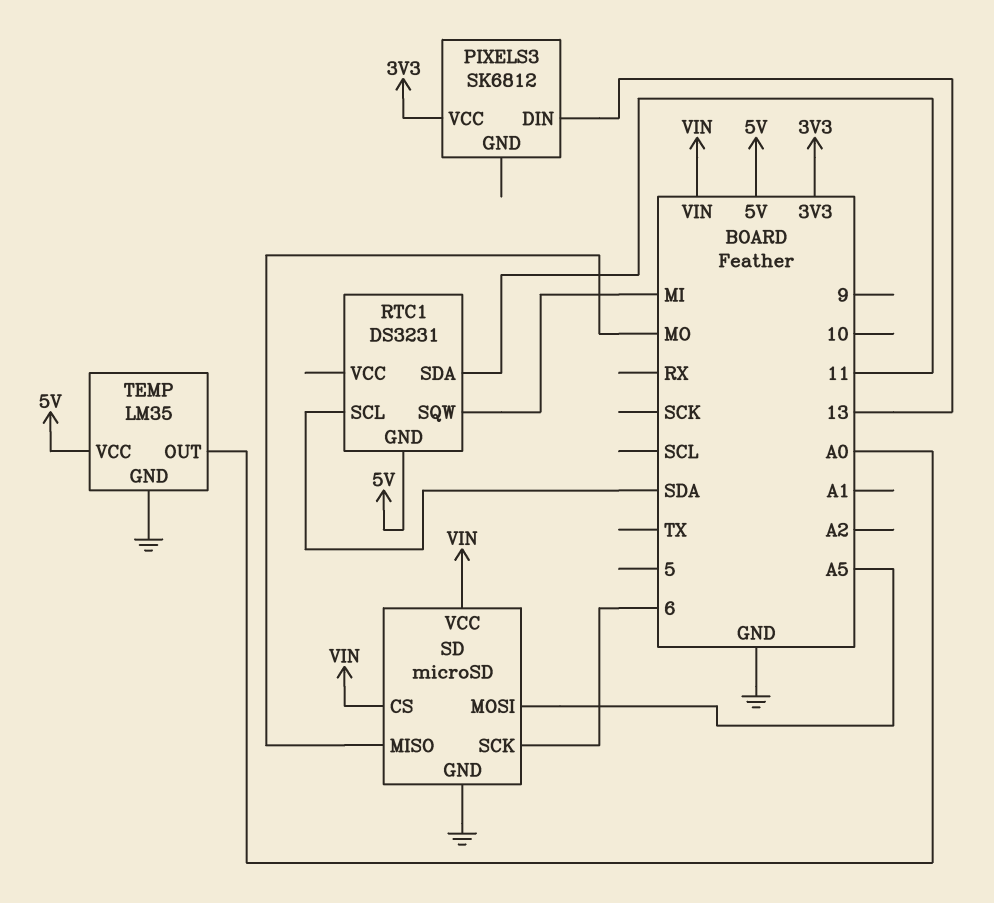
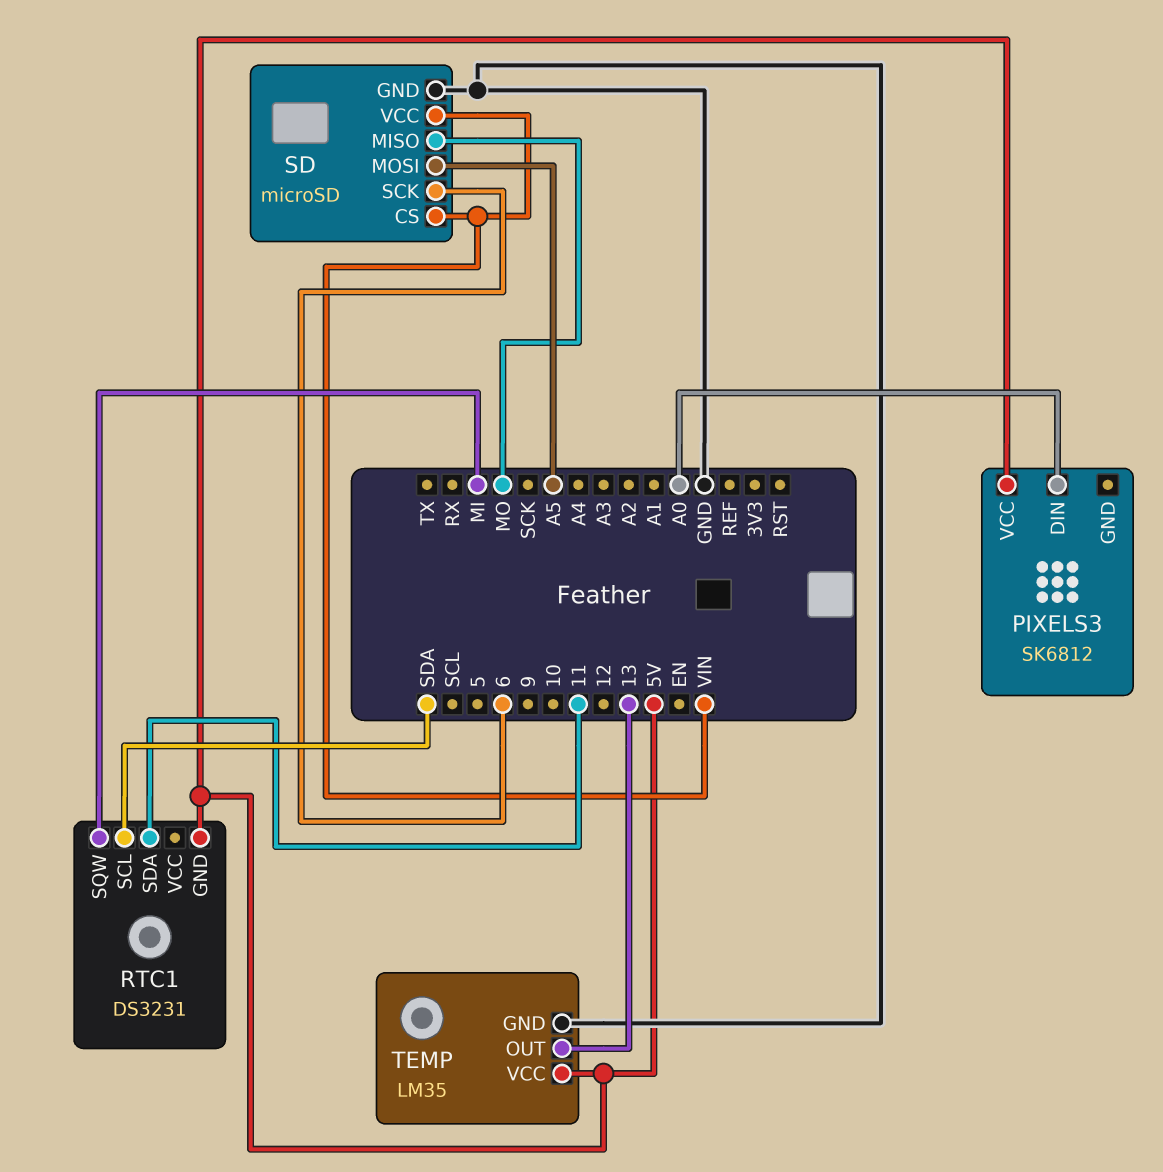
PIXELS3 pin DIN: 13 -> A0
PIXELS3 pin VCC: 3V3 -> 5V
TEMP pin OUT: A0 -> 13

